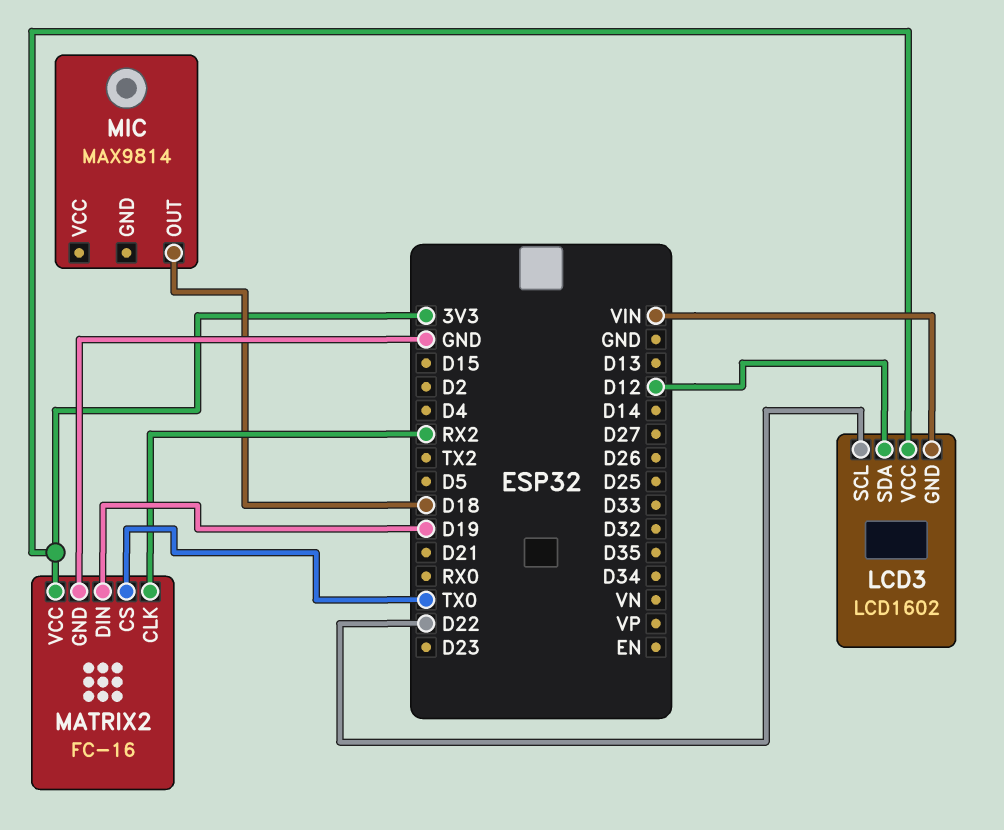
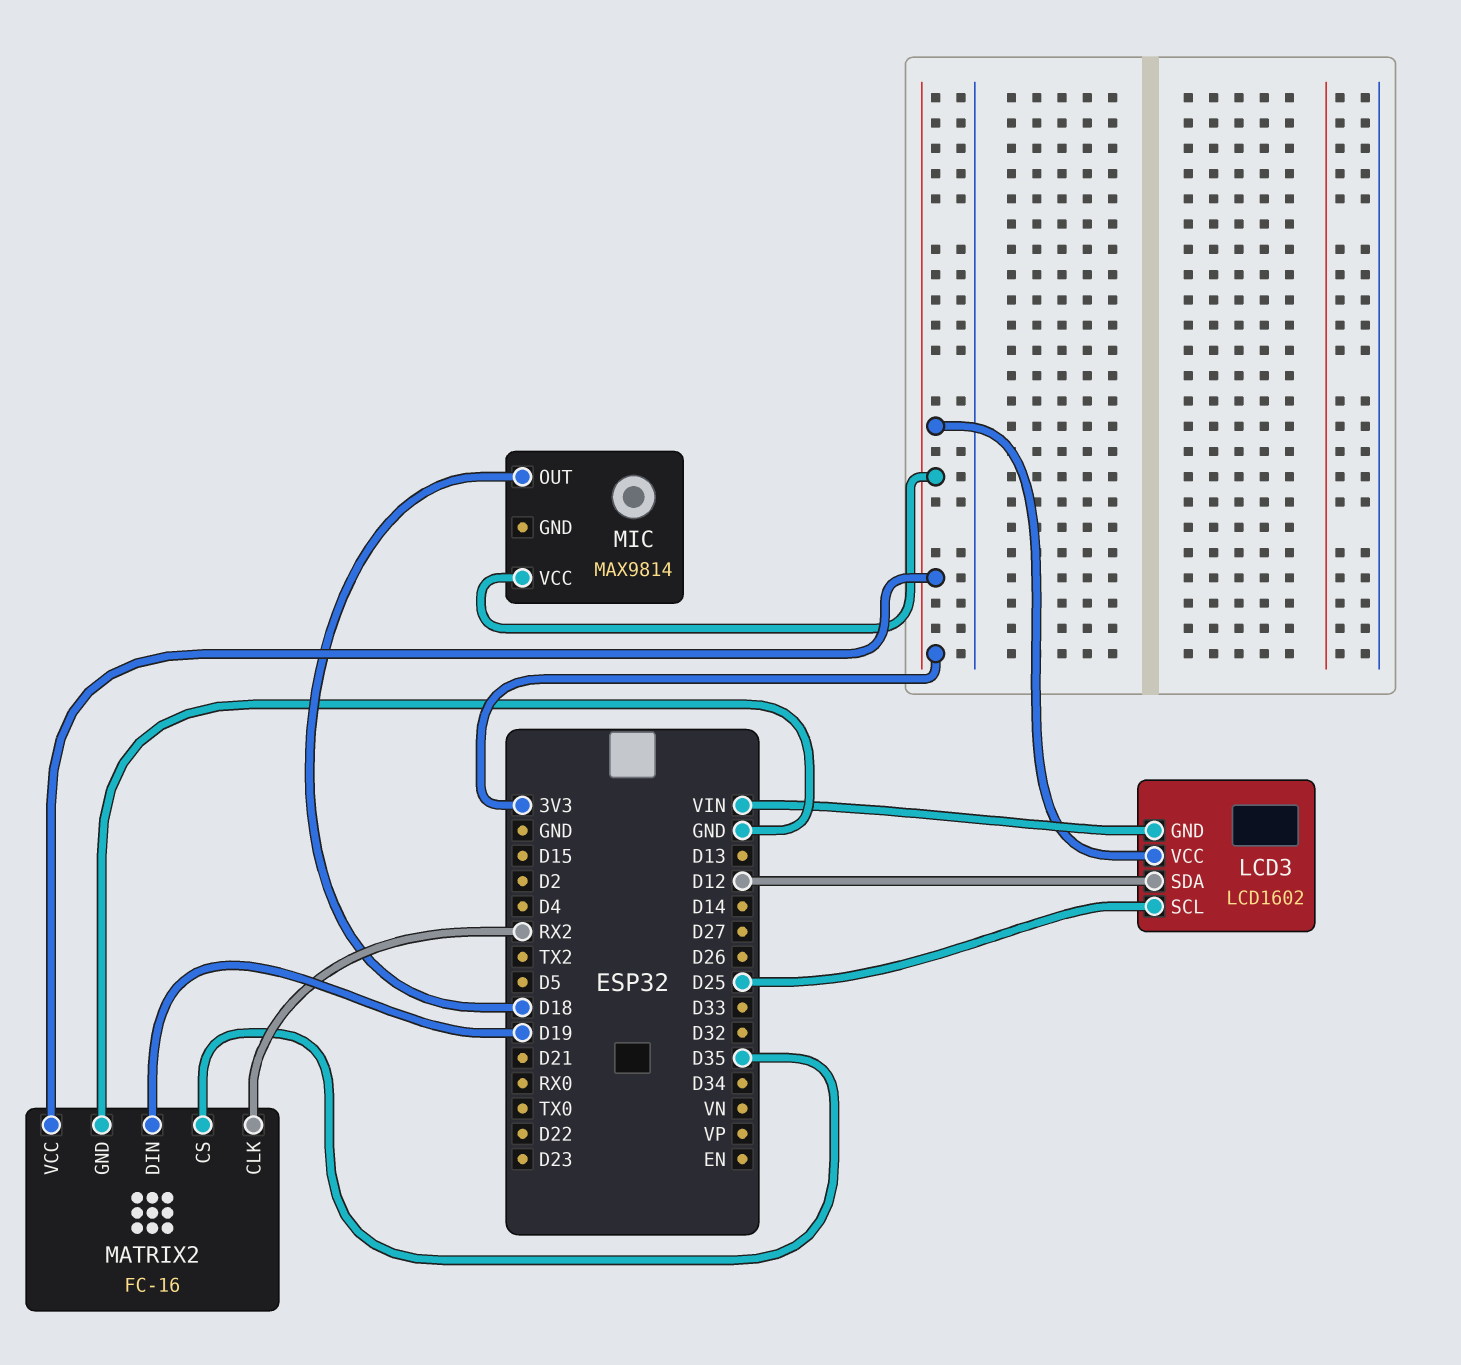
LCD3 pin SCL: D22 -> D25
MATRIX2 pin CS: TX0 -> D35
MIC pin VCC: none -> 3V3

